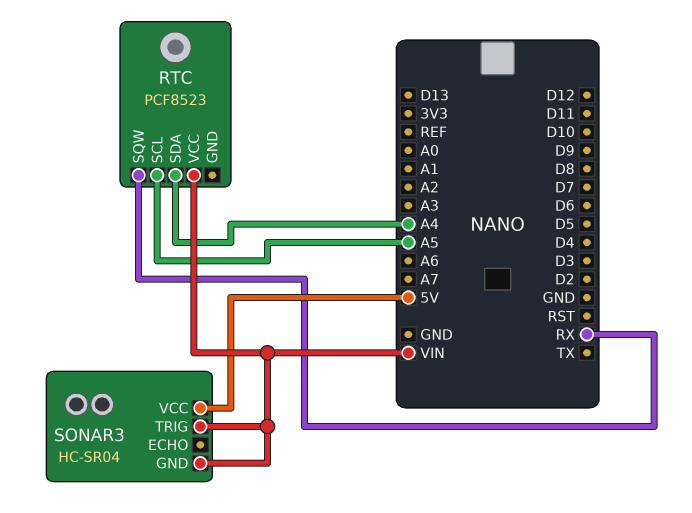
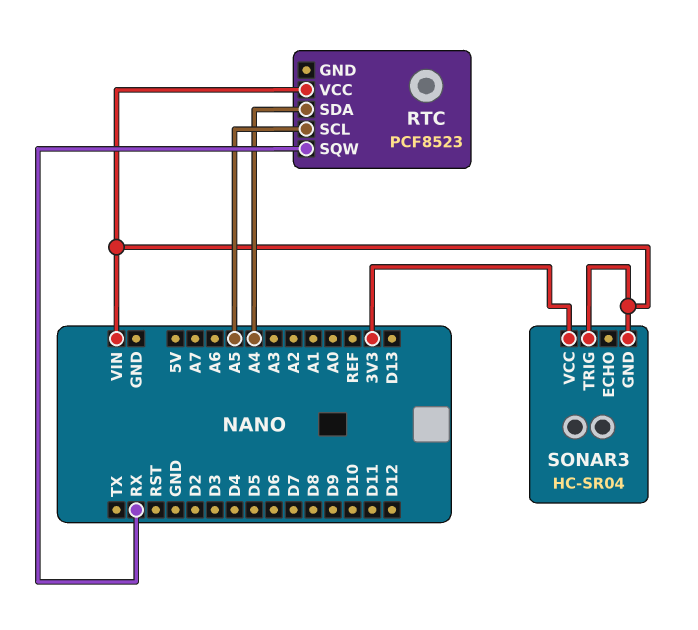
SONAR3 pin VCC: 5V -> 3V3

